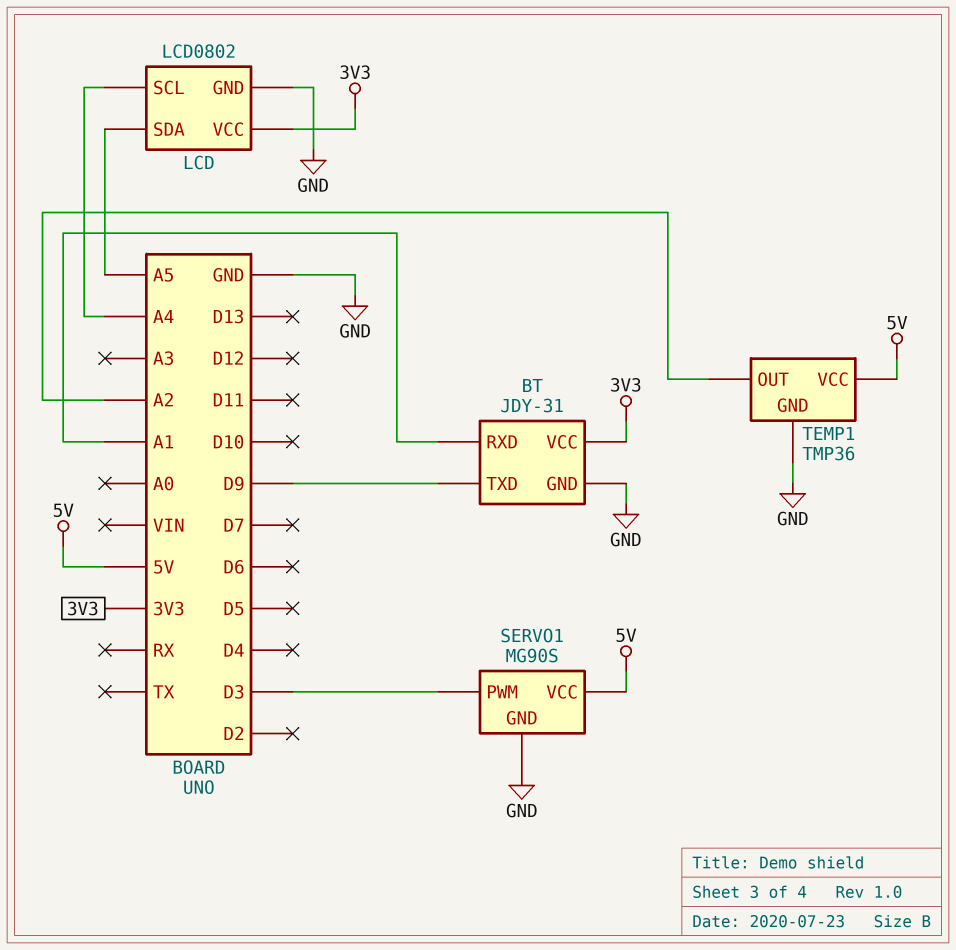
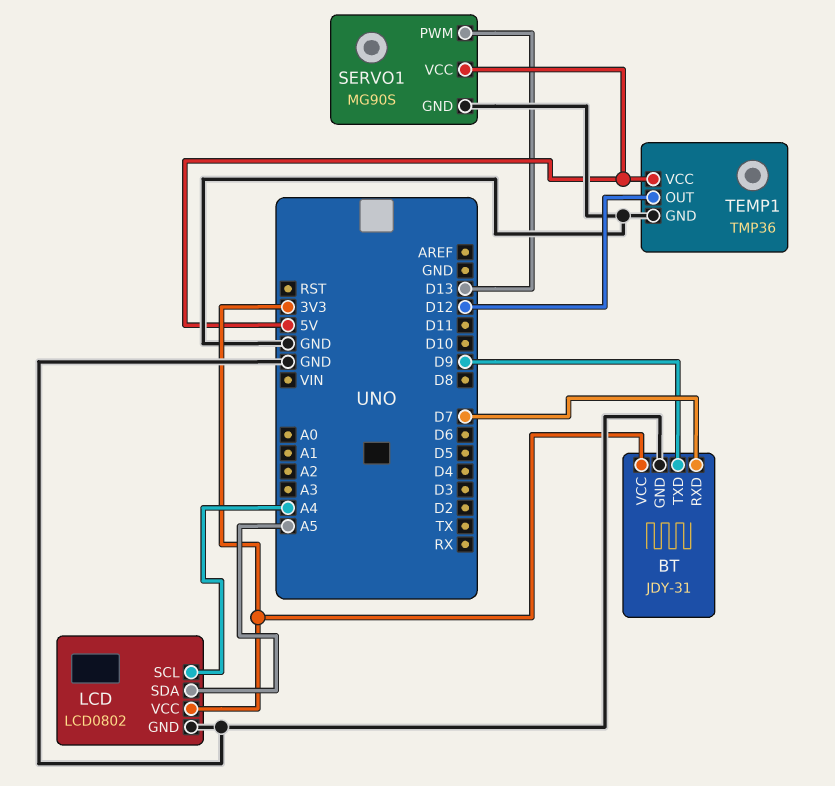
BT pin RXD: A1 -> D7
SERVO1 pin PWM: D3 -> D13
TEMP1 pin OUT: A2 -> D12

